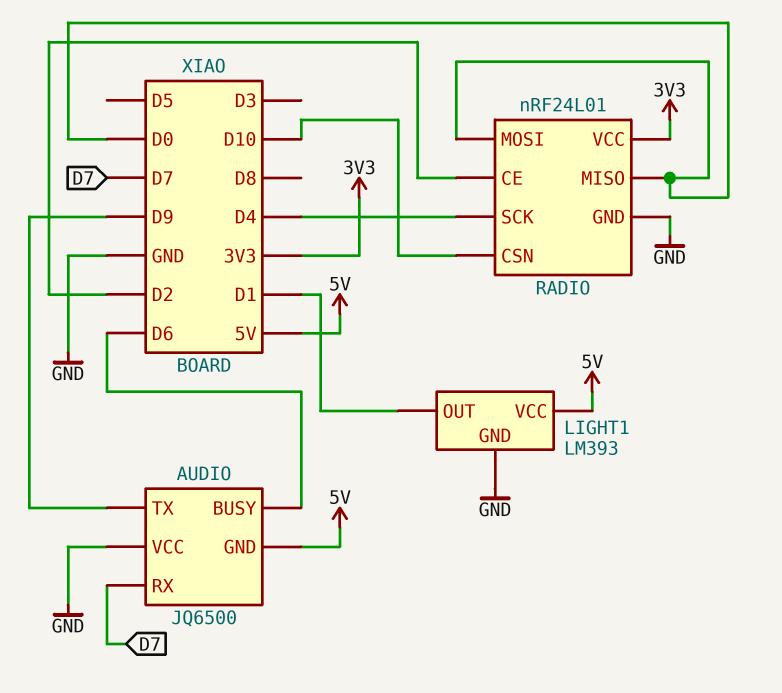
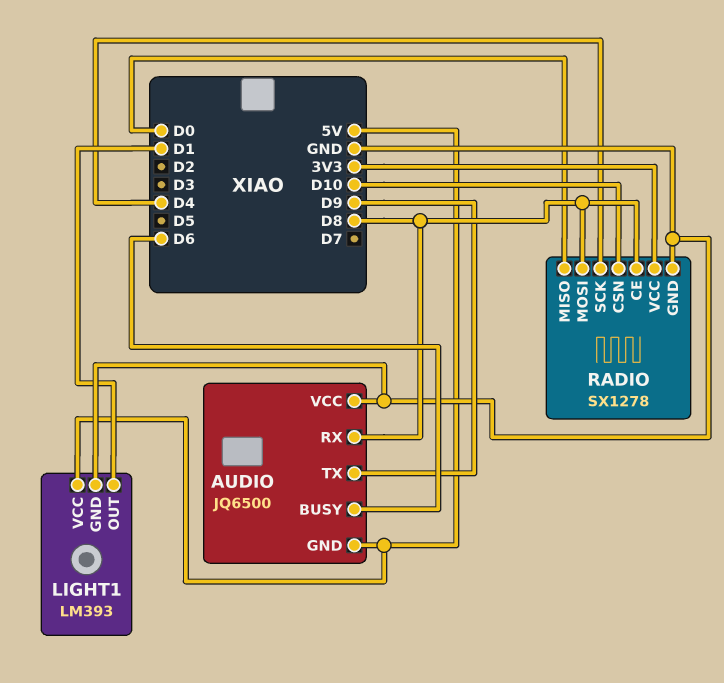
AUDIO pin RX: D7 -> D8
RADIO: nRF24L01 -> SX1278
RADIO pin CE: D2 -> D8
RADIO pin MOSI: D0 -> D8

